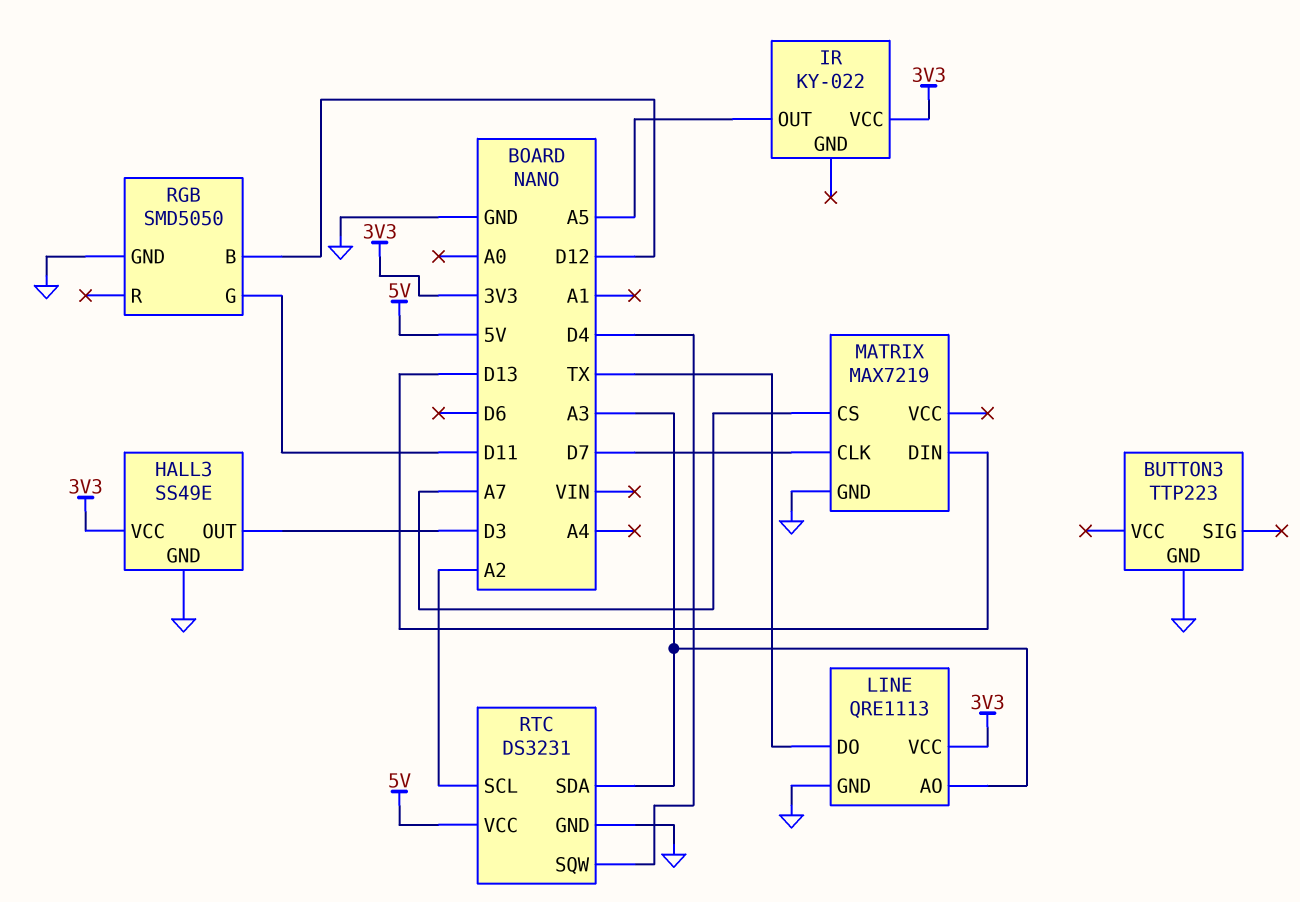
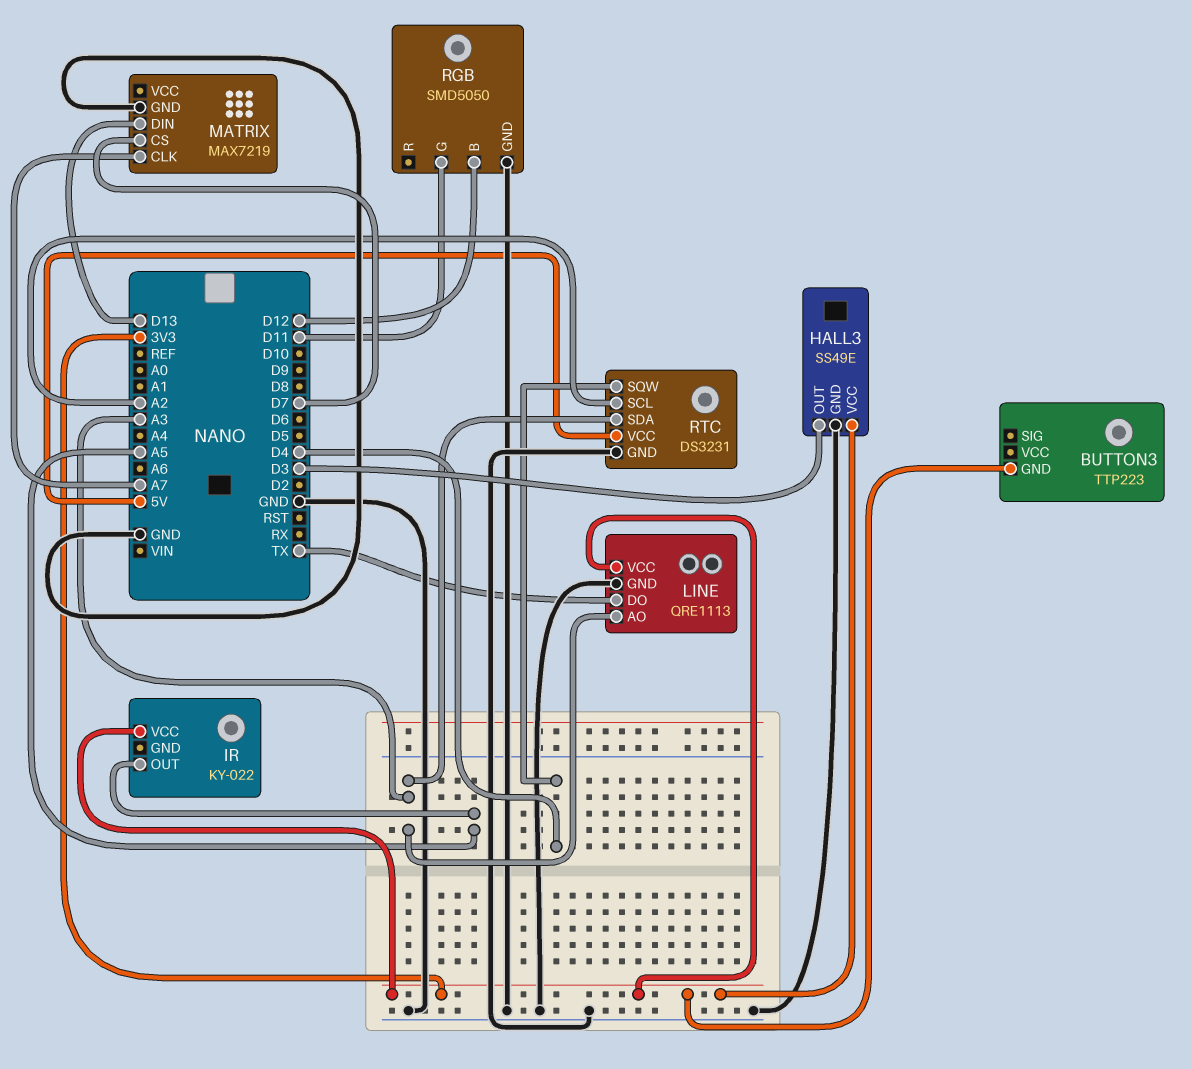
BUTTON3 pin GND: GND -> 3V3
MATRIX pin CLK: D7 -> A7
MATRIX pin CS: A7 -> D7

